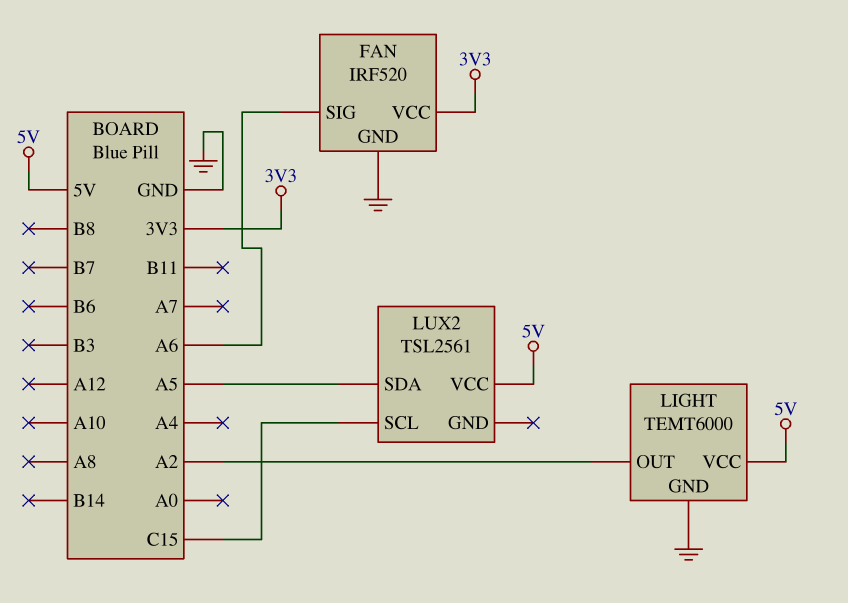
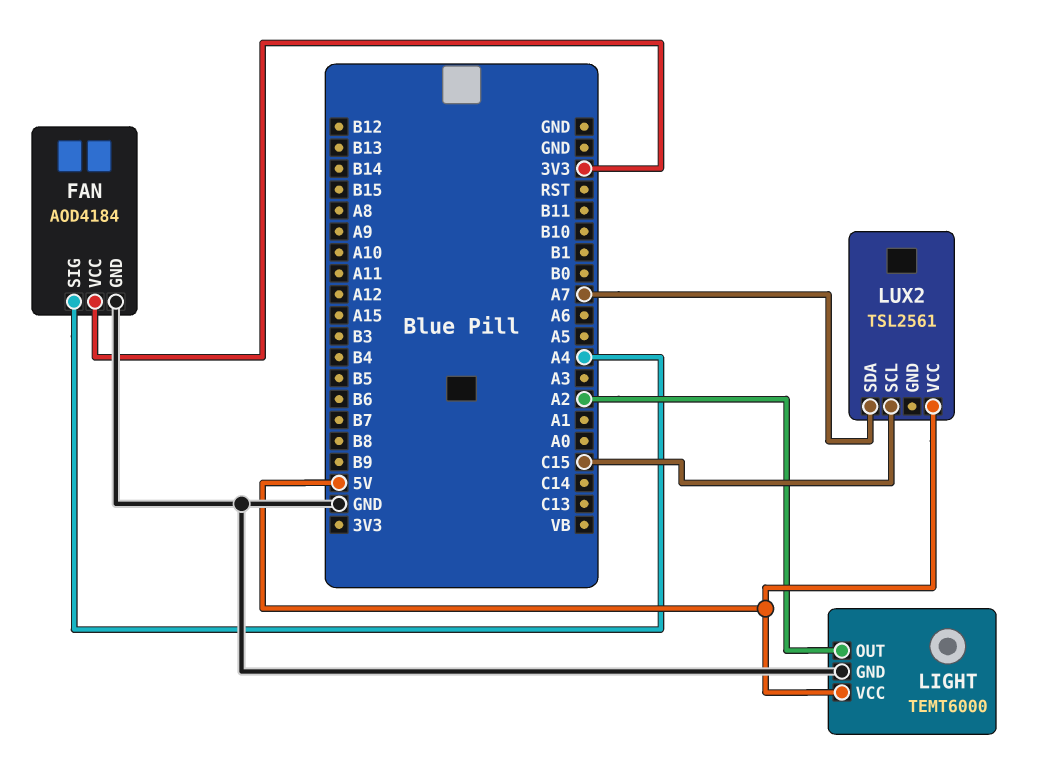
FAN: IRF520 -> AOD4184
FAN pin SIG: A6 -> A4
LUX2 pin SDA: A5 -> A7

